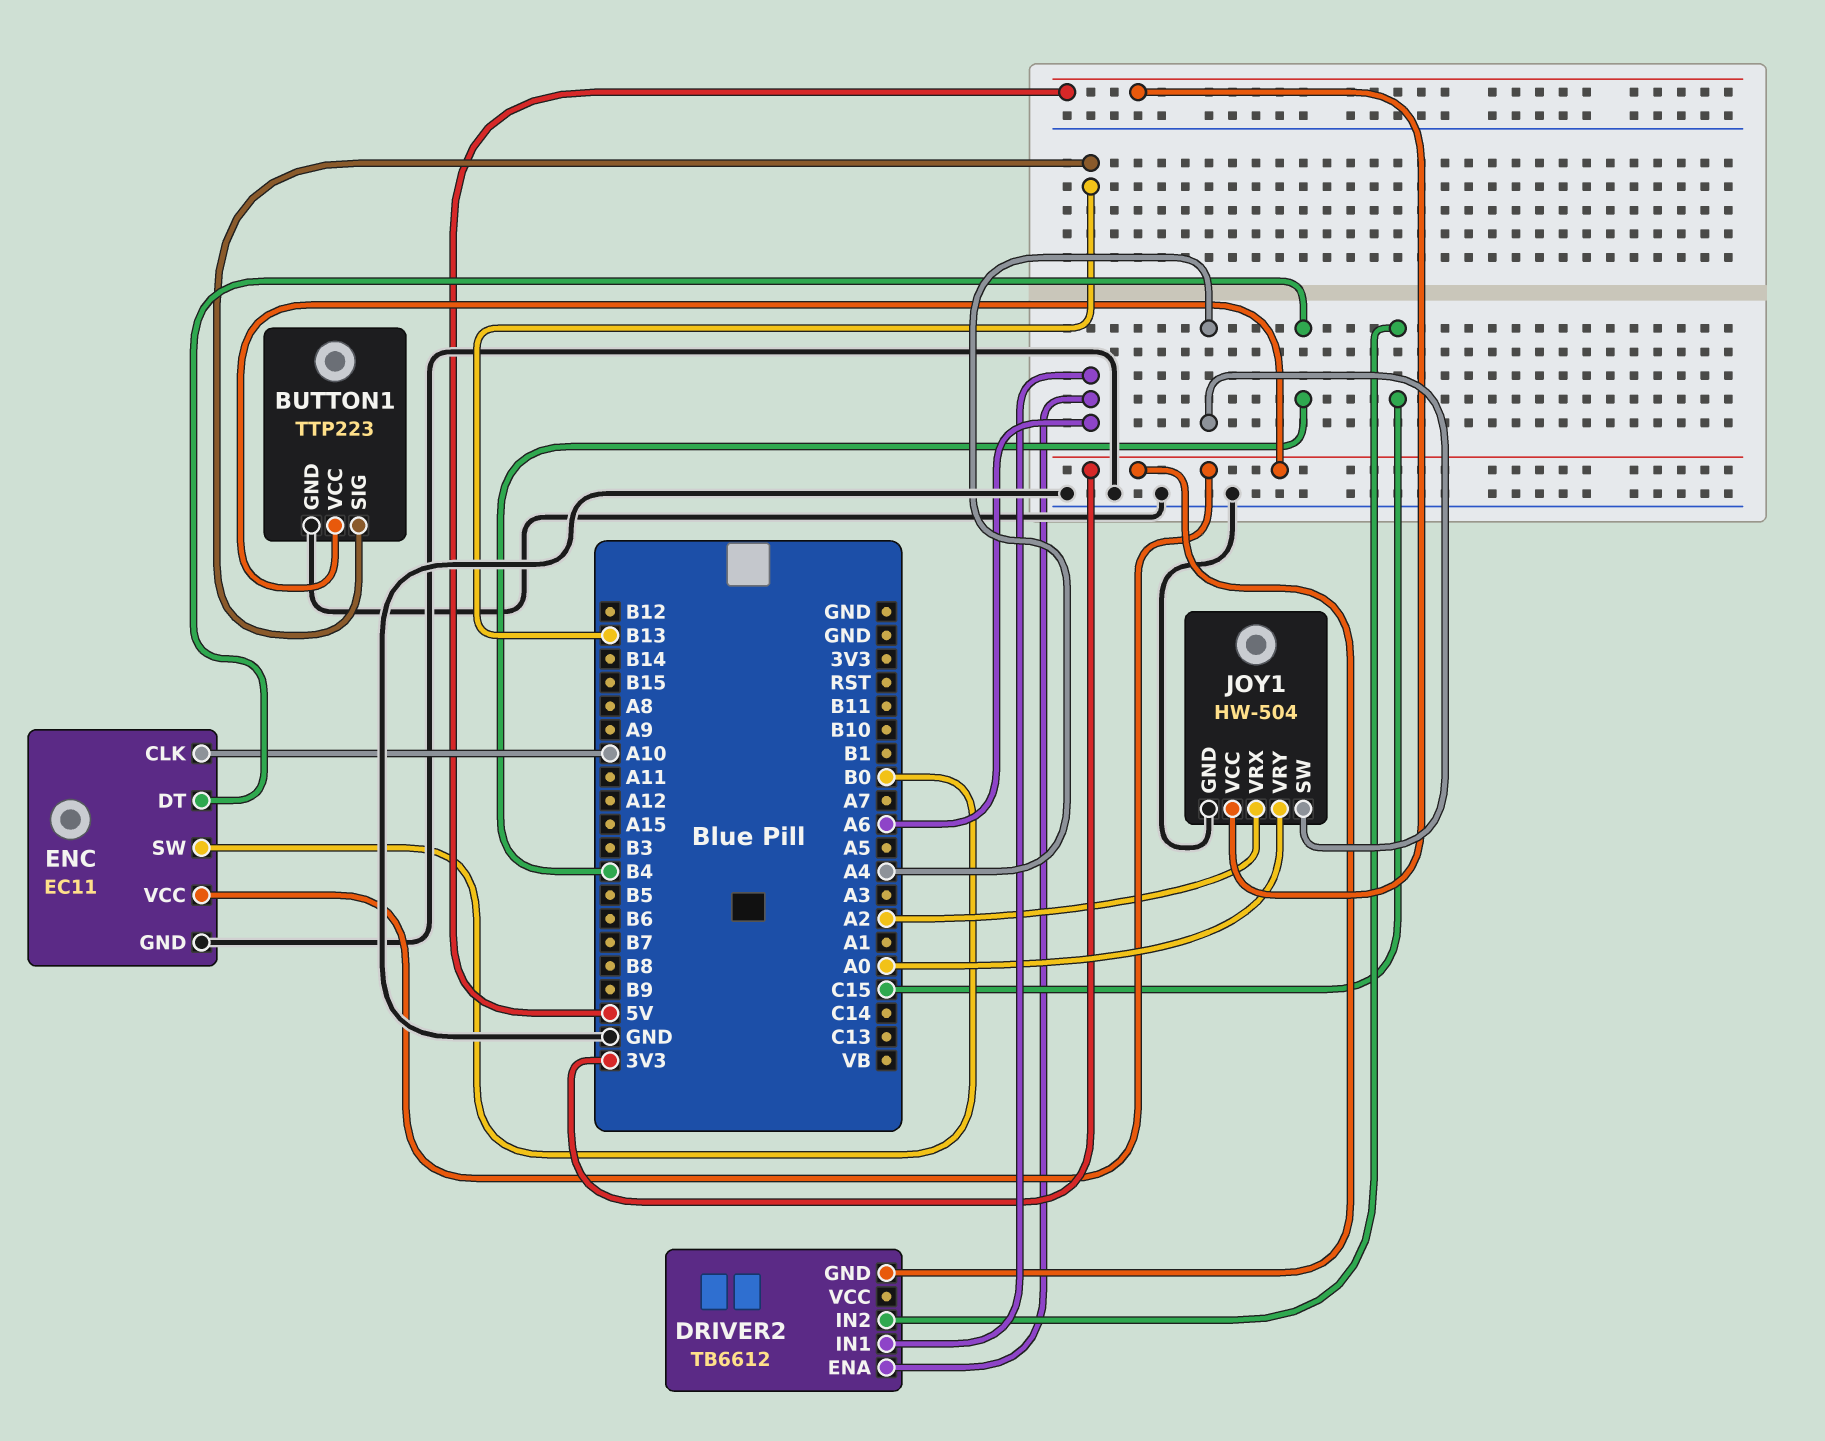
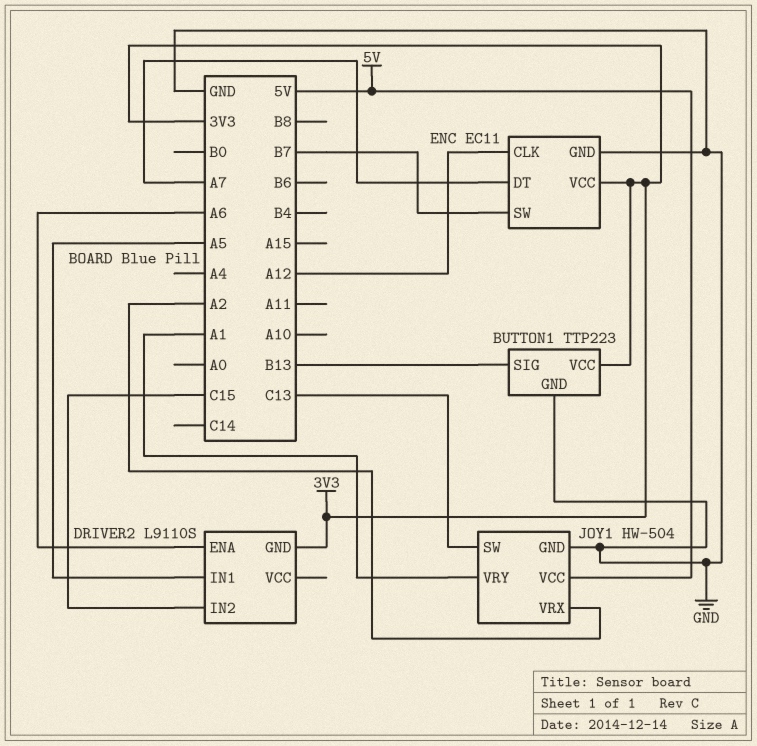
DRIVER2: TB6612 -> L9110S
DRIVER2 pin IN1: A6 -> A5
ENC pin CLK: A10 -> A12
ENC pin DT: B4 -> A7
ENC pin SW: B0 -> B7
JOY1 pin SW: A4 -> C13
JOY1 pin VRY: A0 -> A1

